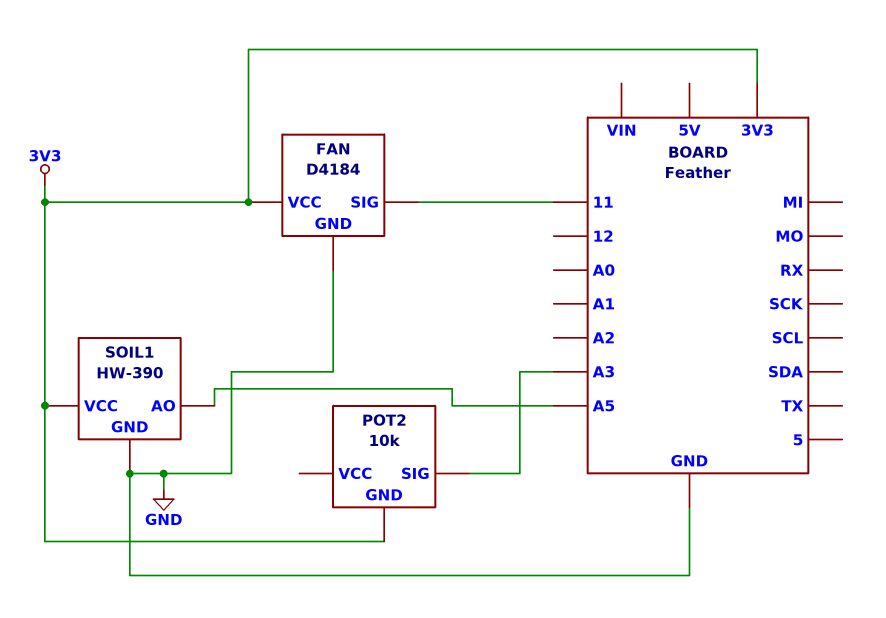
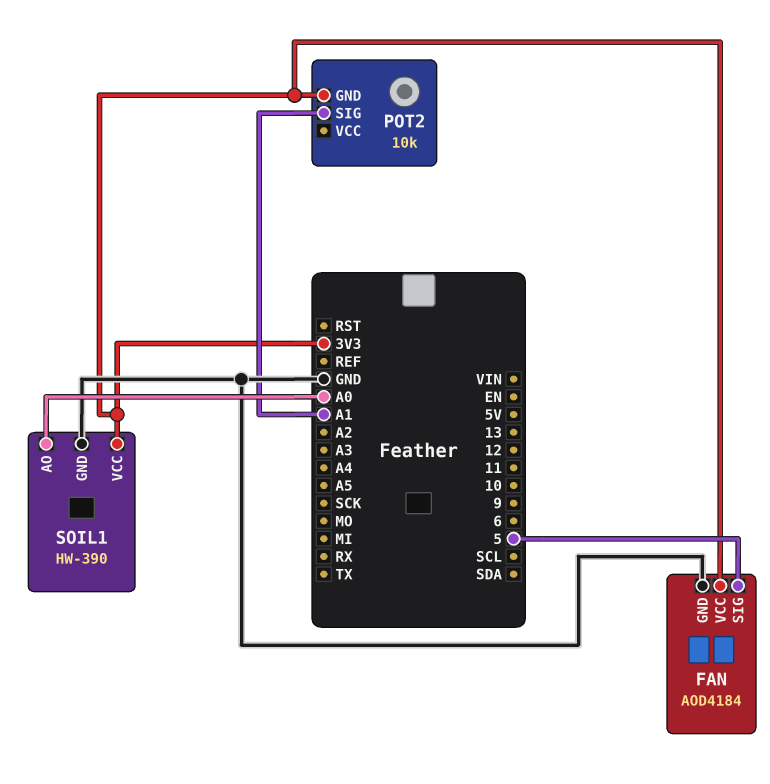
FAN: D4184 -> AOD4184
FAN pin SIG: 11 -> 5
POT2 pin SIG: A3 -> A1
SOIL1 pin AO: A5 -> A0

